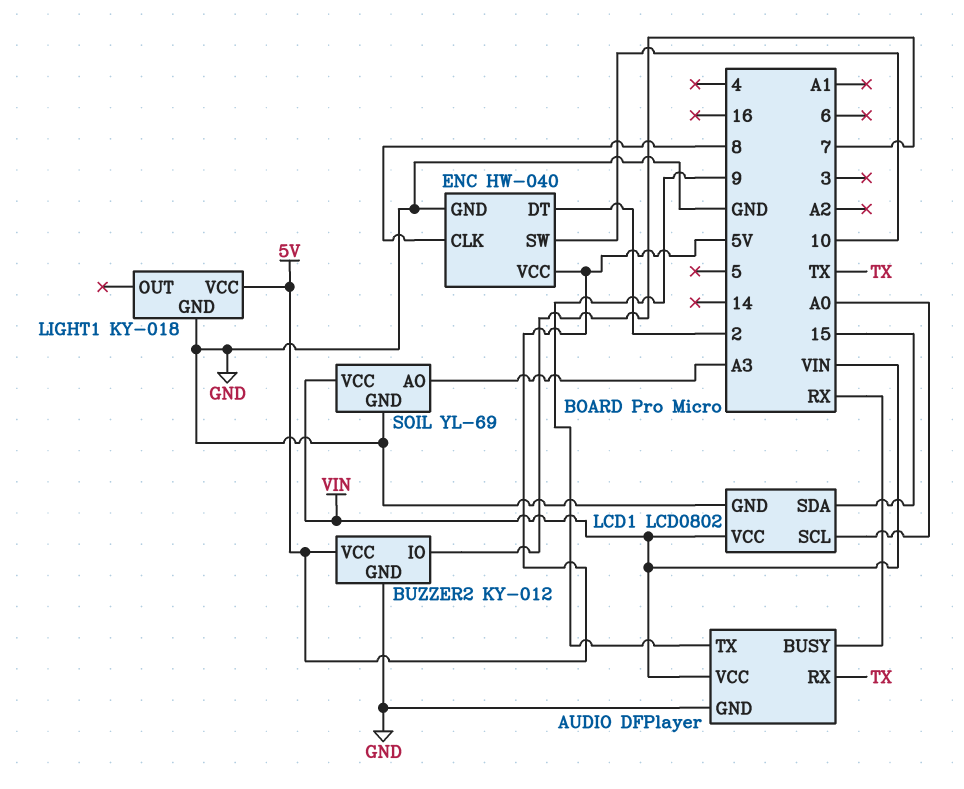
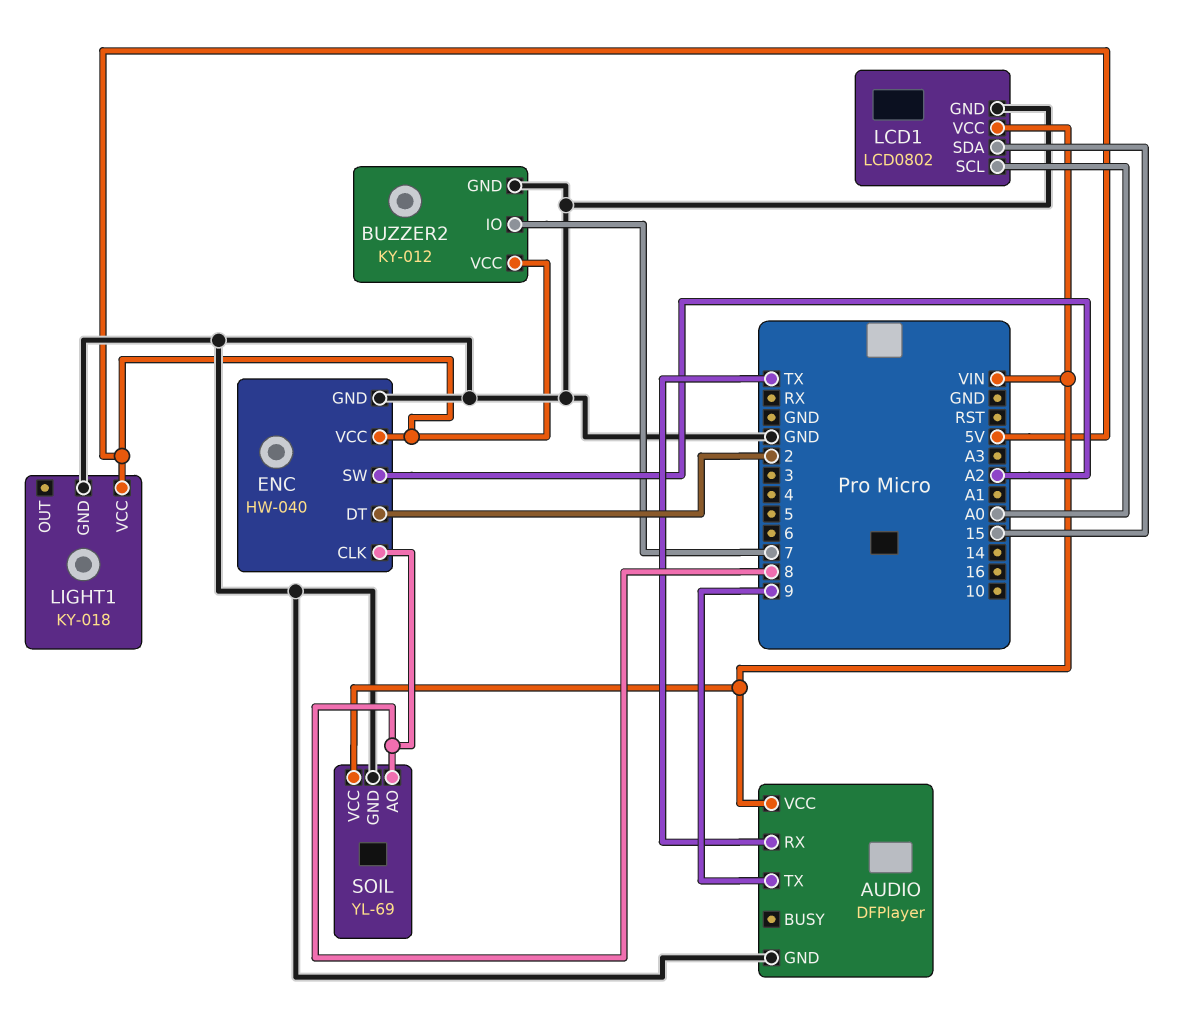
AUDIO pin BUSY: RX -> none
ENC pin SW: 10 -> A2
SOIL pin AO: A3 -> 8

